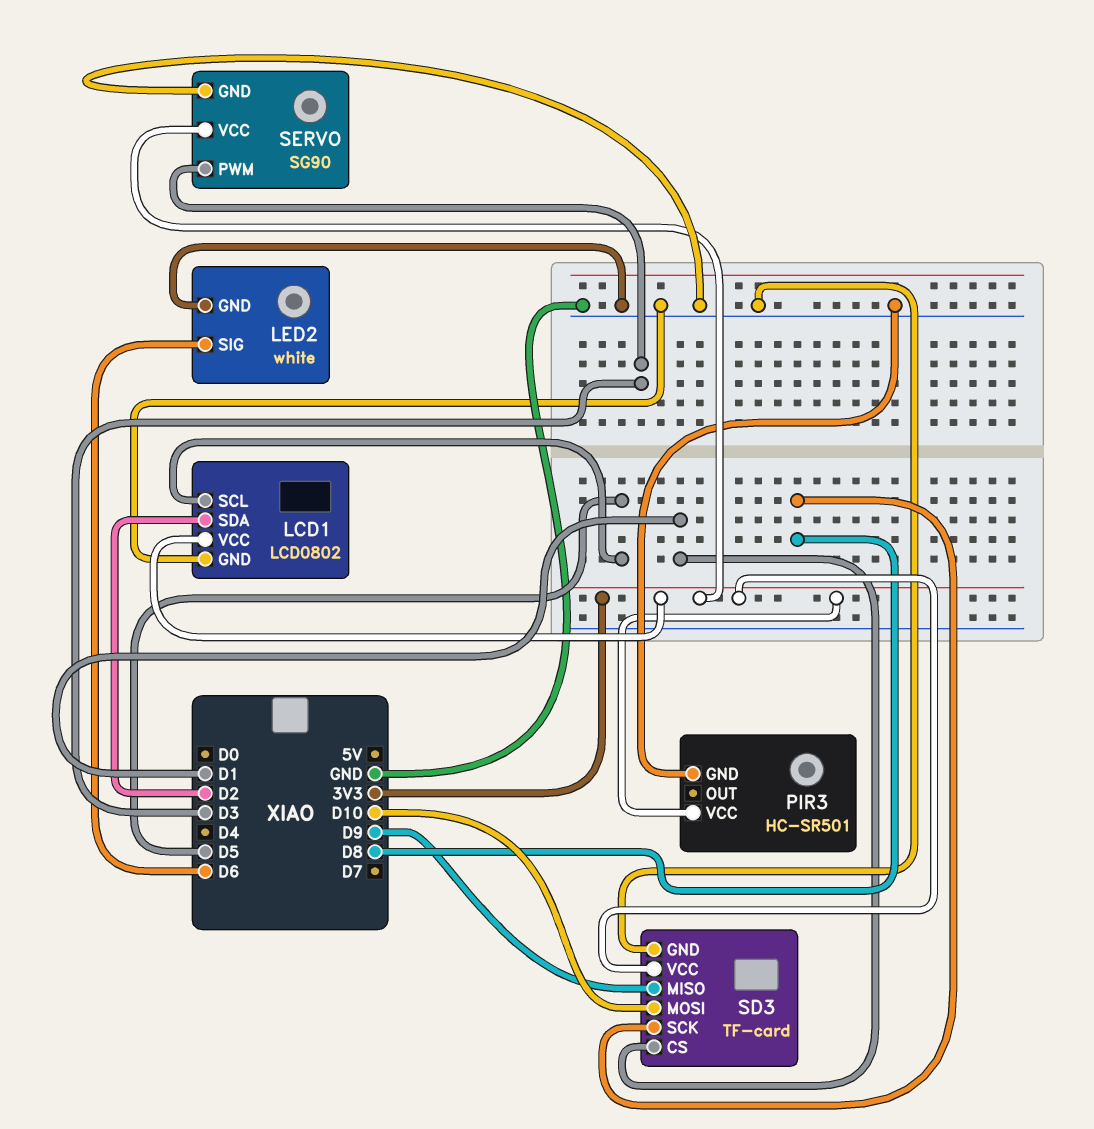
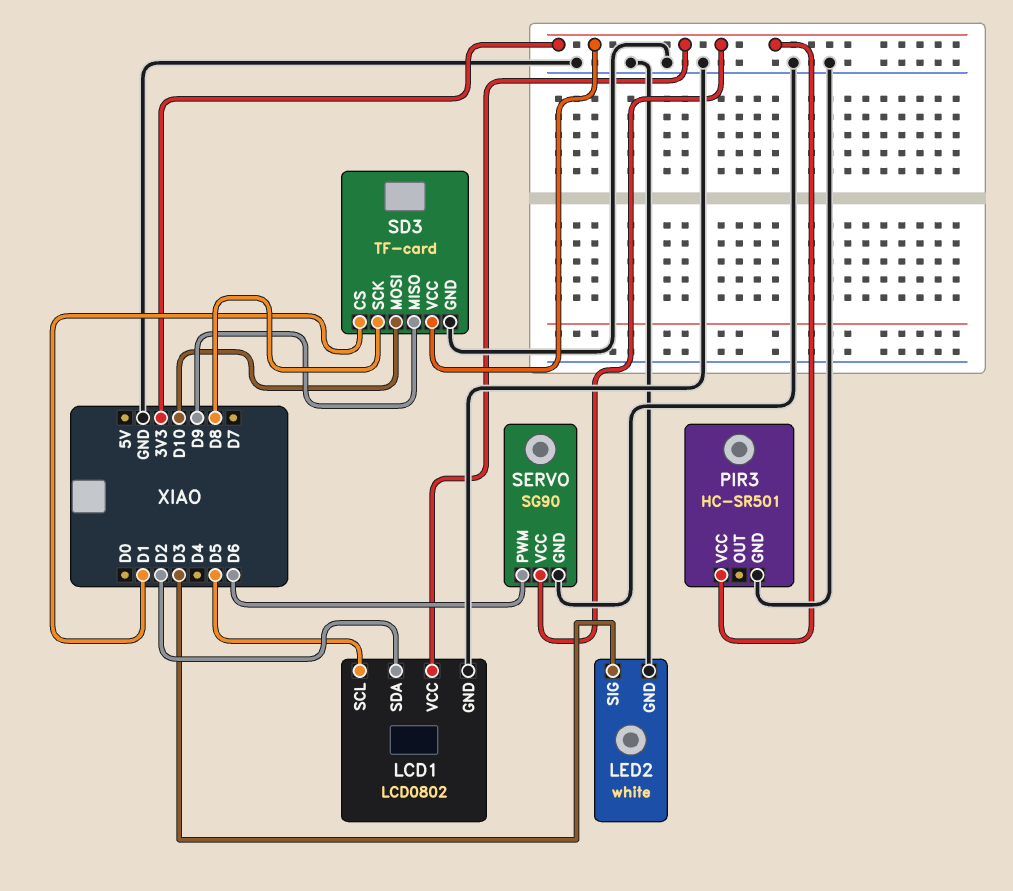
LED2 pin SIG: D6 -> D3
SERVO pin PWM: D3 -> D6

